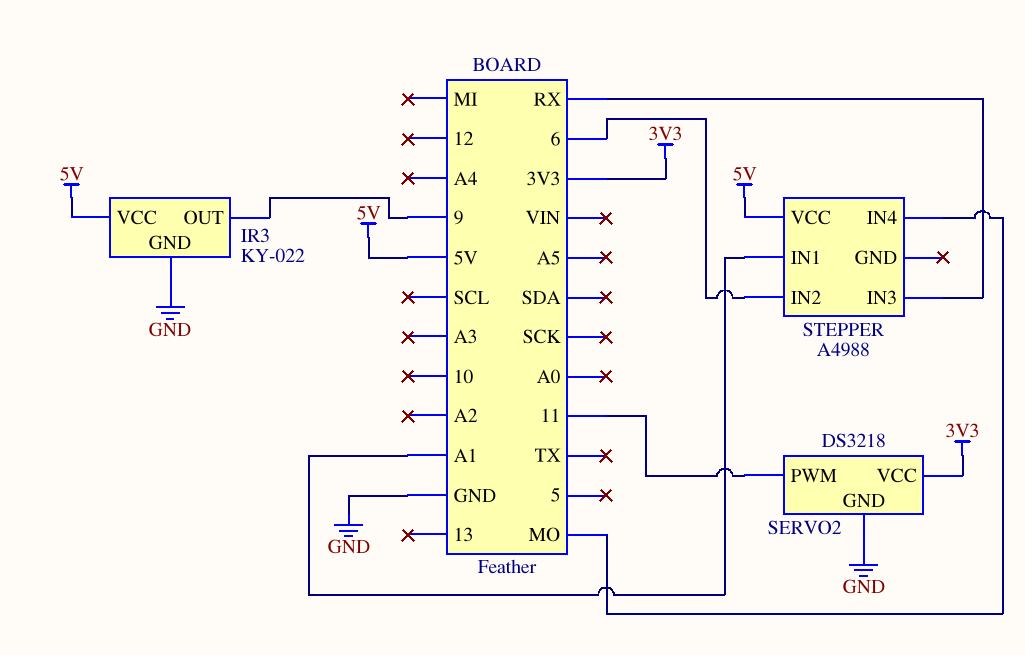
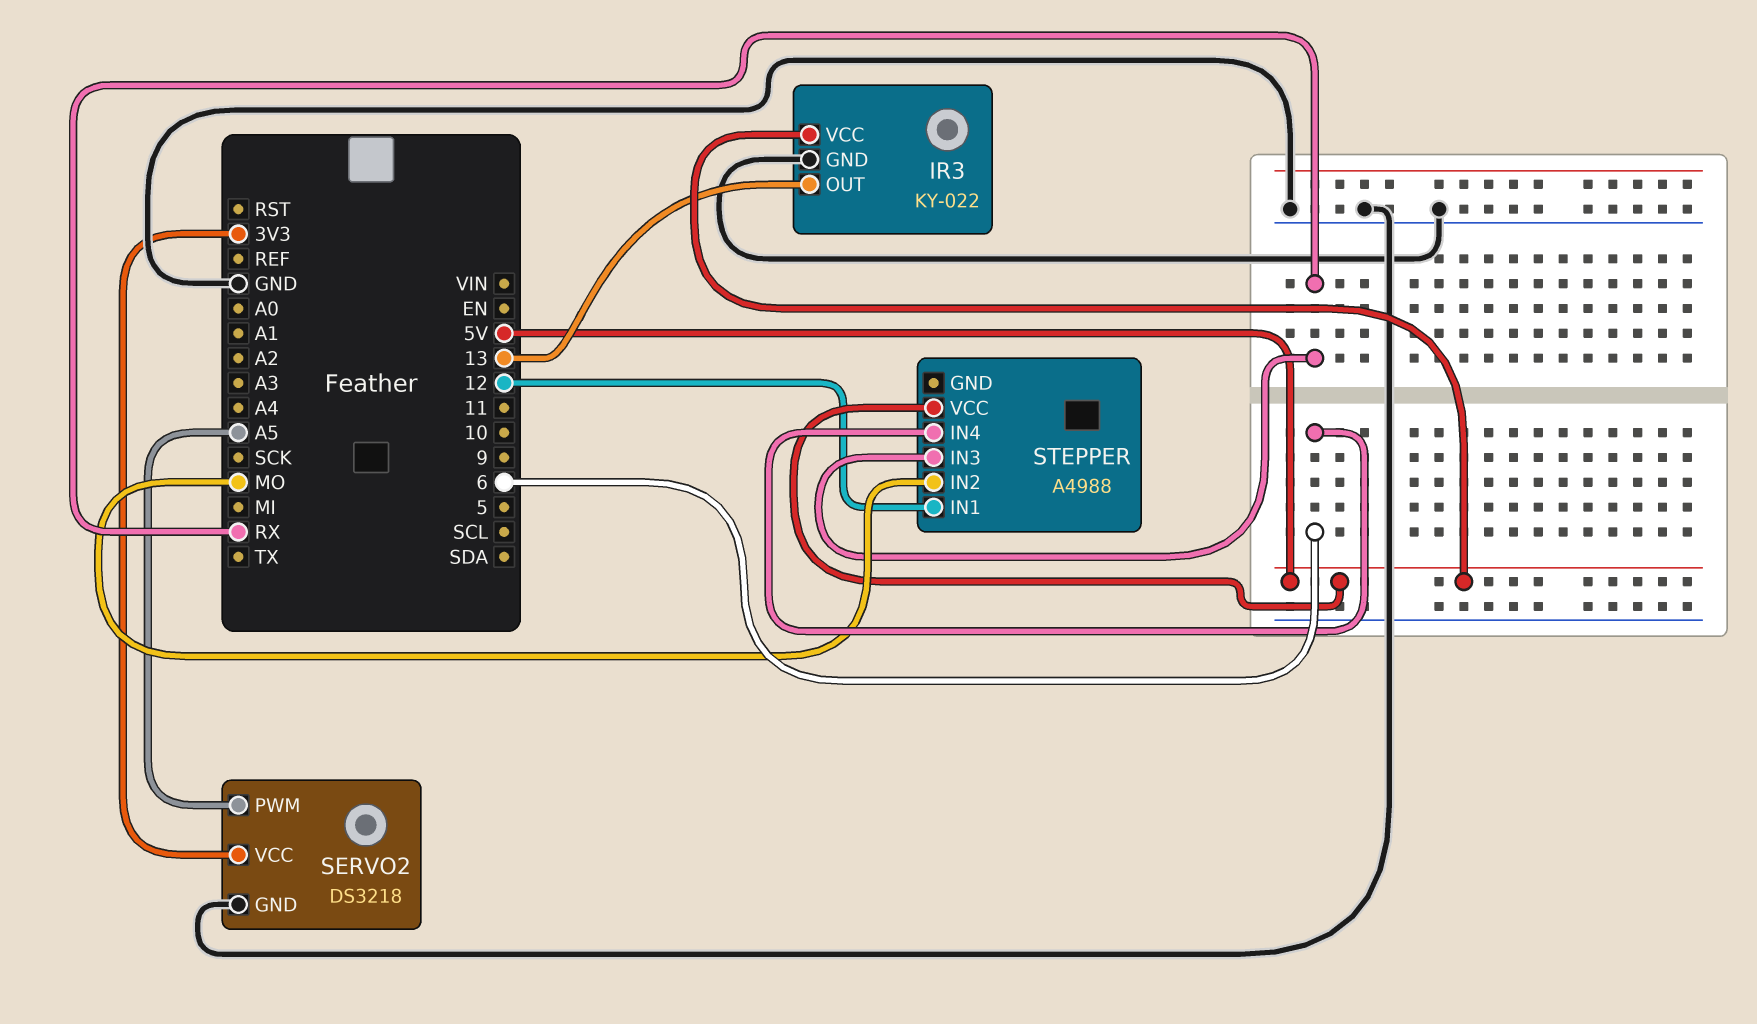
IR3 pin OUT: 9 -> 13
SERVO2 pin PWM: 11 -> A5
STEPPER pin IN1: A1 -> 12
STEPPER pin IN2: 6 -> MO
STEPPER pin IN4: MO -> 6

